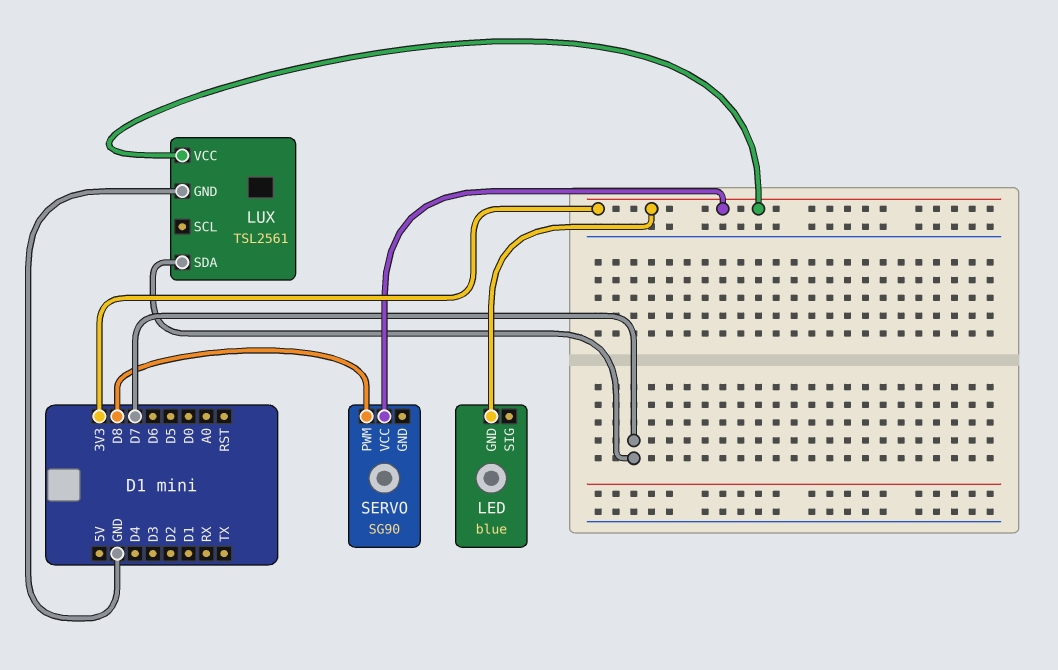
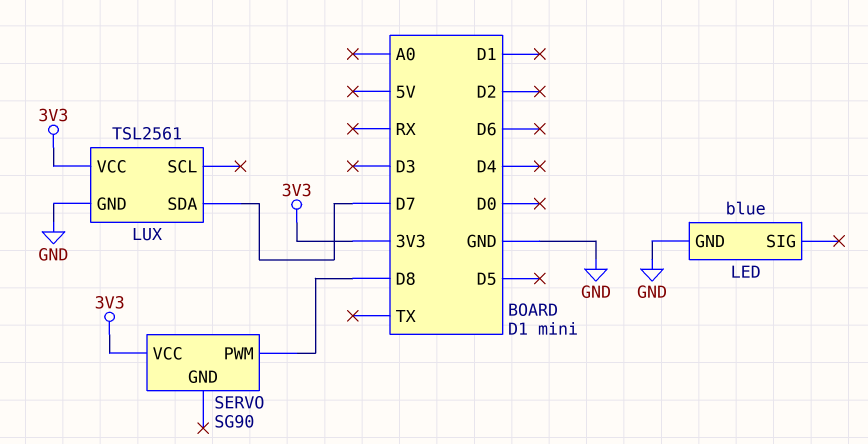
LED pin GND: 3V3 -> GND

